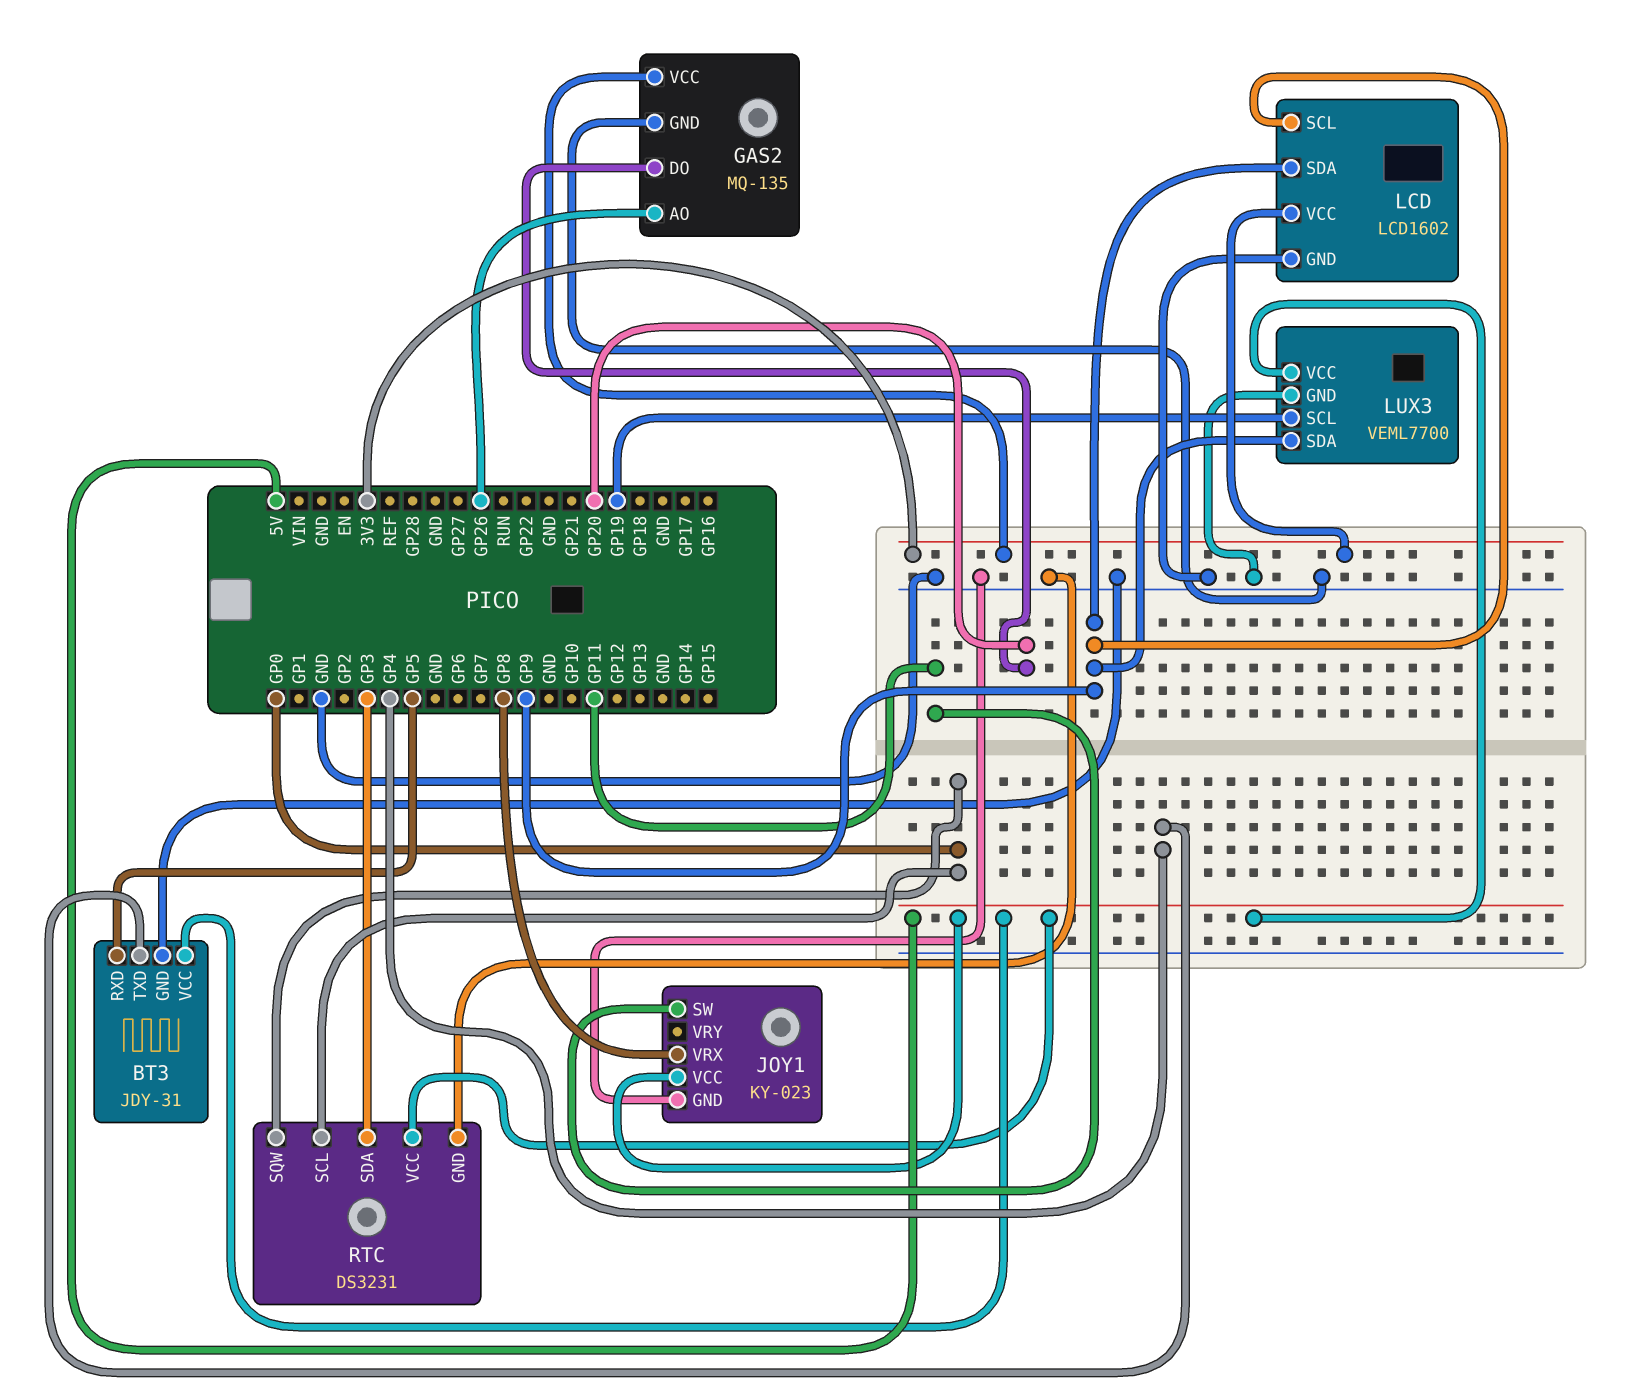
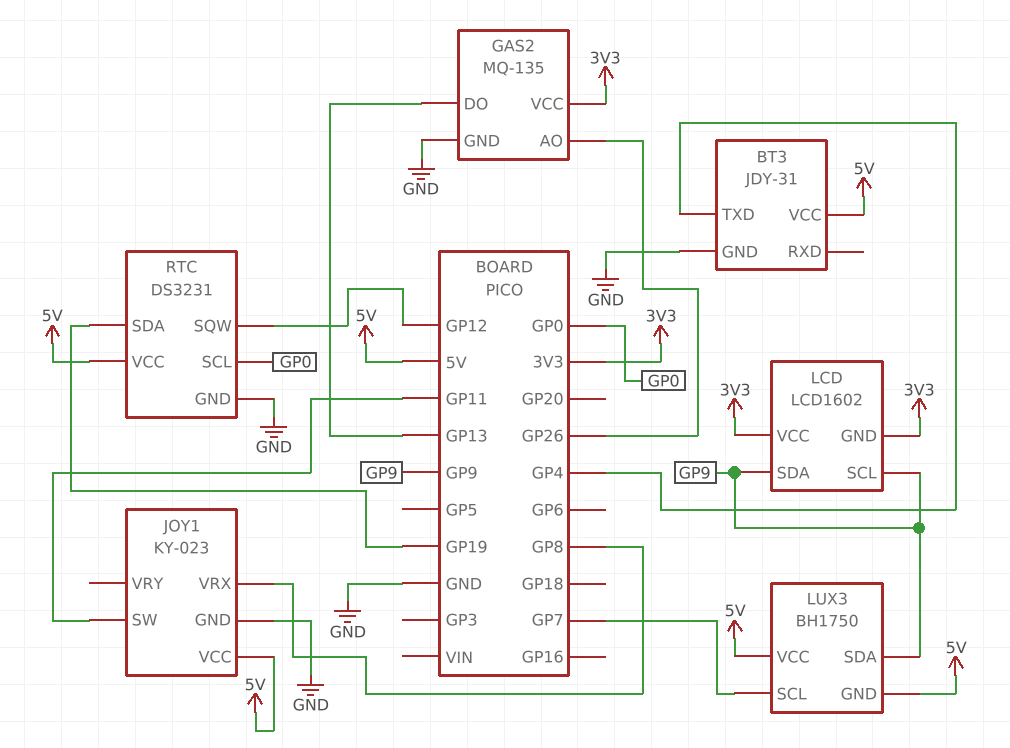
BT3 pin RXD: GP5 -> none
GAS2 pin DO: GP20 -> GP13
LCD pin GND: GND -> 3V3
LUX3: VEML7700 -> BH1750
LUX3 pin GND: GND -> 5V
LUX3 pin SCL: GP19 -> GP7
RTC pin SDA: GP3 -> GP19
RTC pin SQW: GP0 -> GP12

